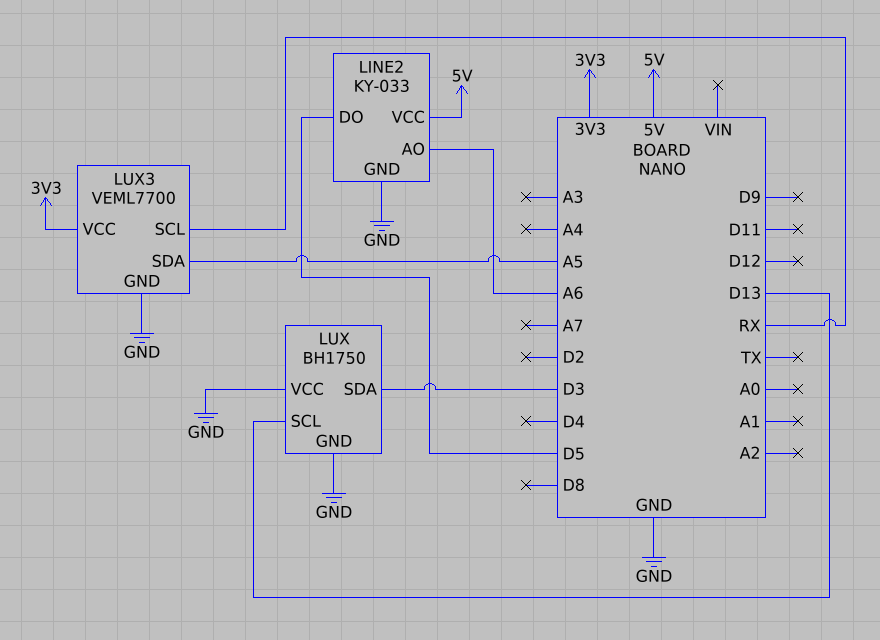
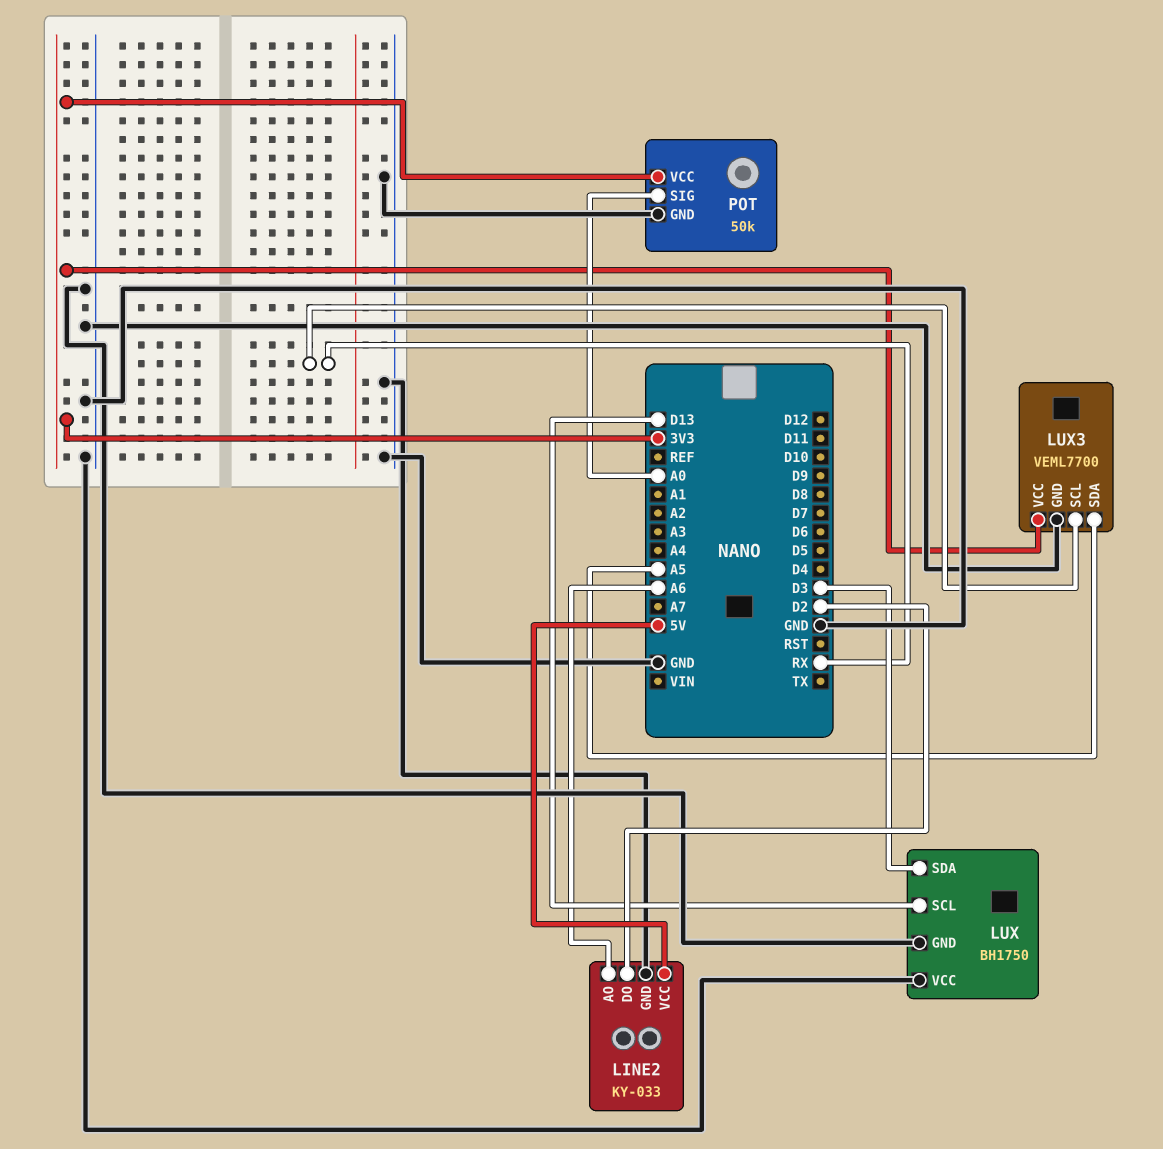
LINE2 pin DO: D5 -> D2
POT: none -> 50k
POT pin GND: none -> GND
POT pin SIG: none -> A0
POT pin VCC: none -> 3V3

